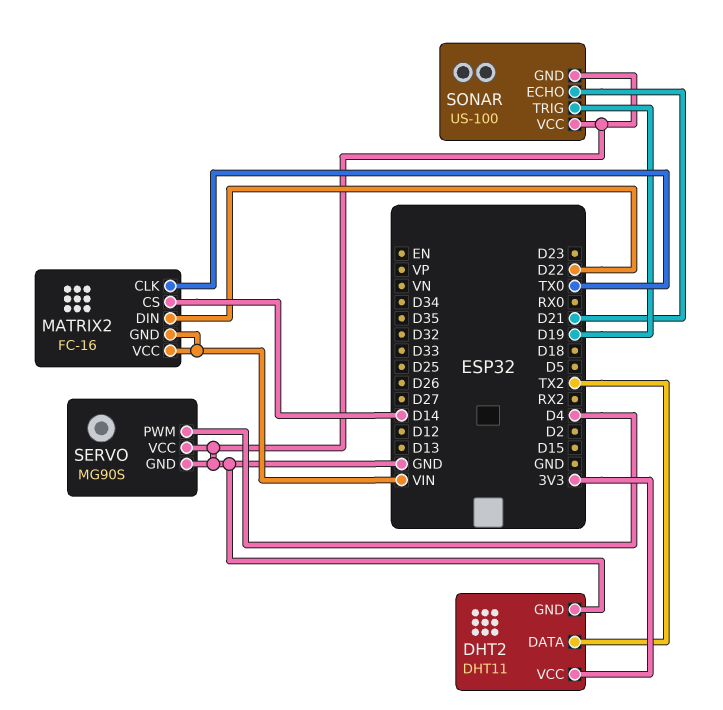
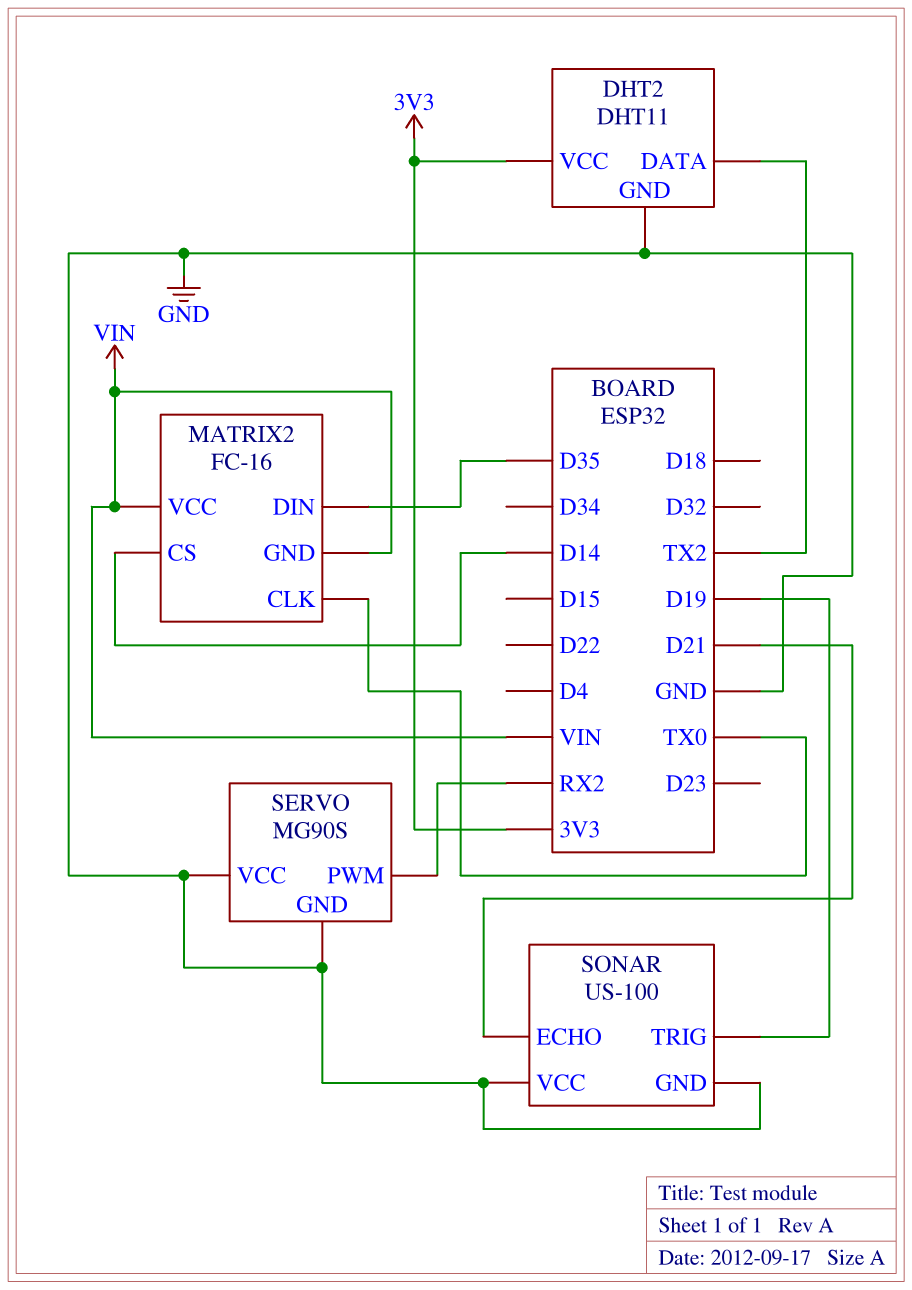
MATRIX2 pin DIN: D22 -> D35
SERVO pin PWM: D4 -> RX2

